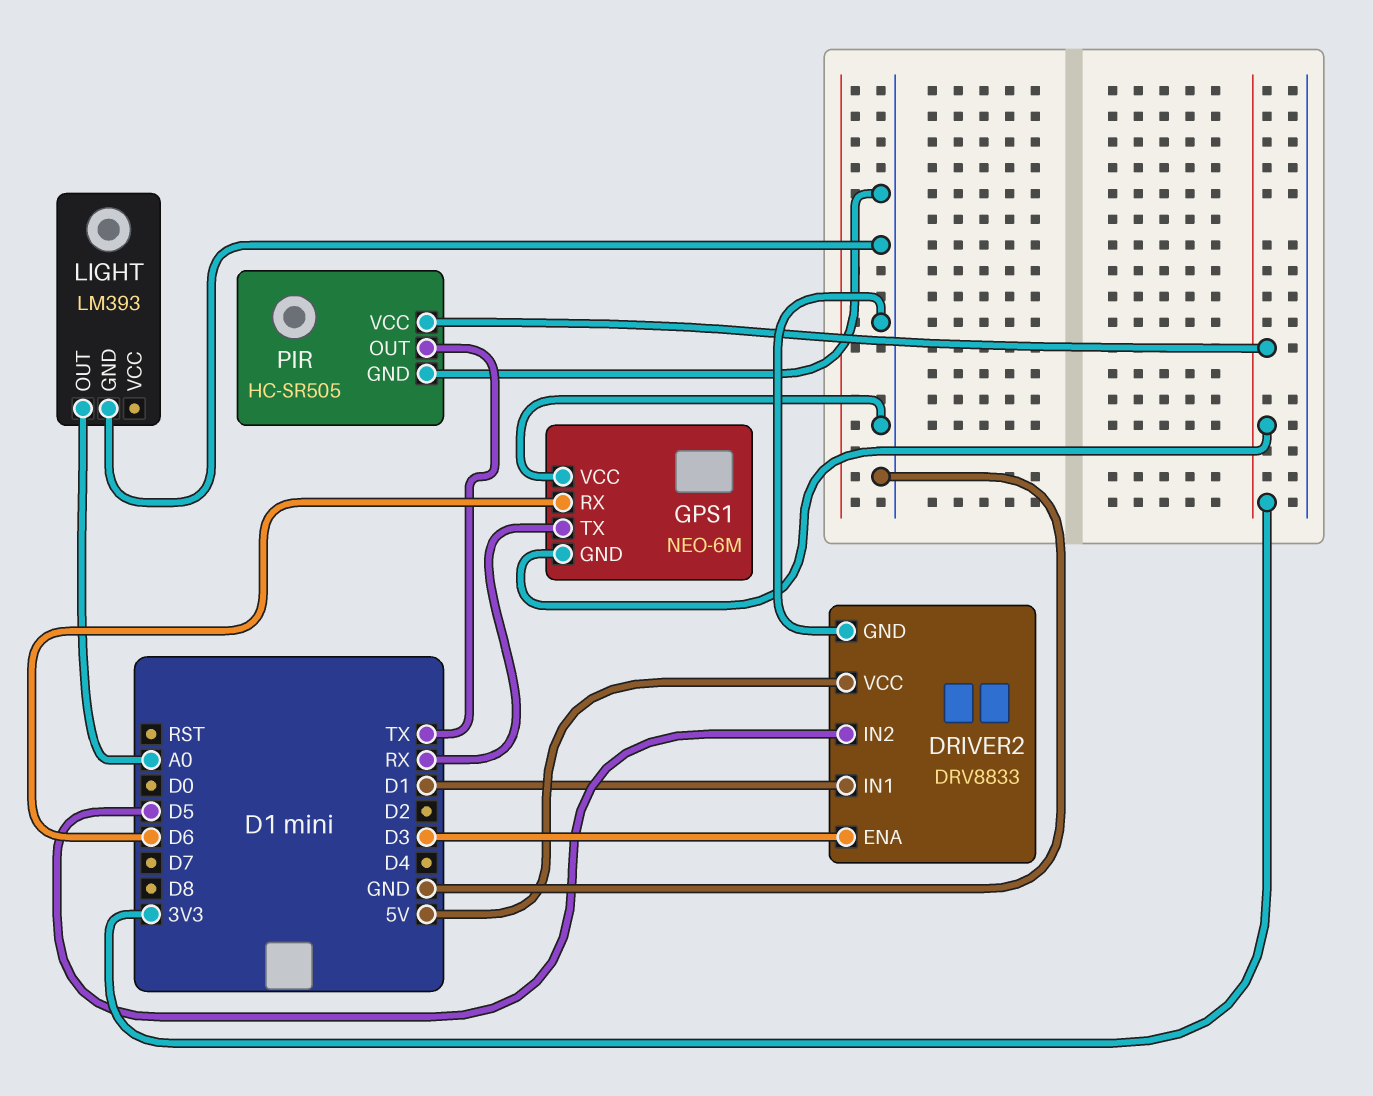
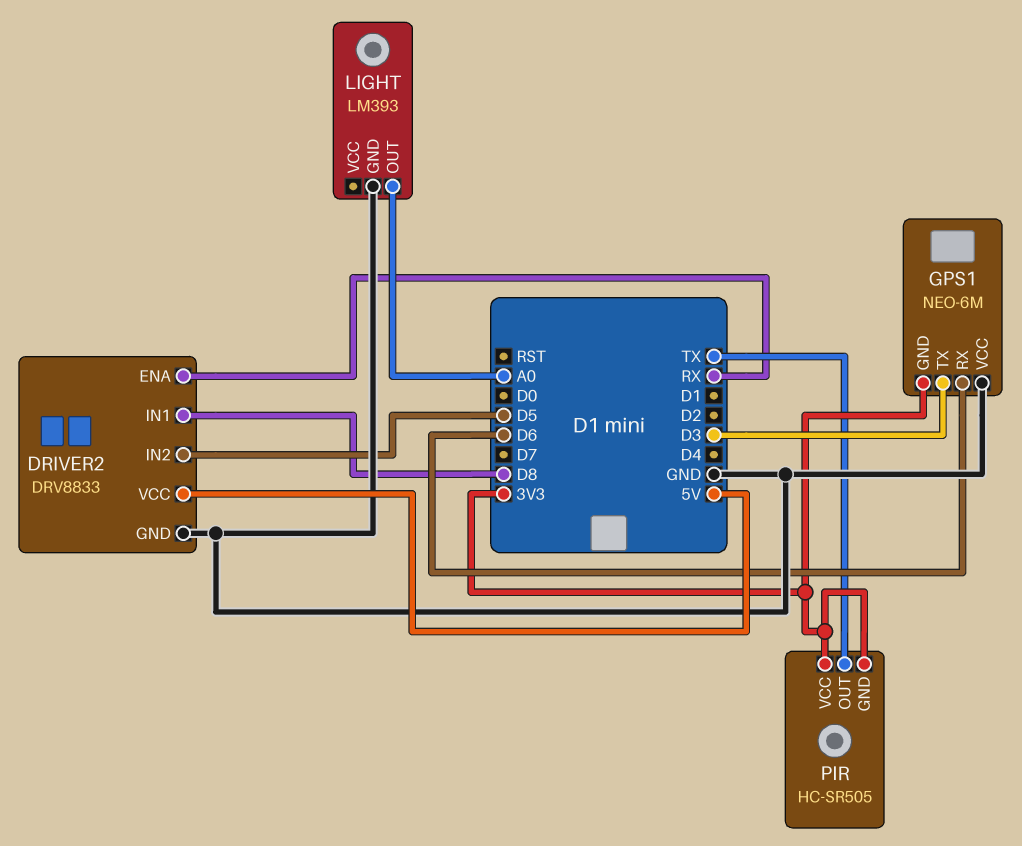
DRIVER2 pin ENA: D3 -> RX
DRIVER2 pin IN1: D1 -> D8
GPS1 pin TX: RX -> D3
PIR pin GND: GND -> 3V3

